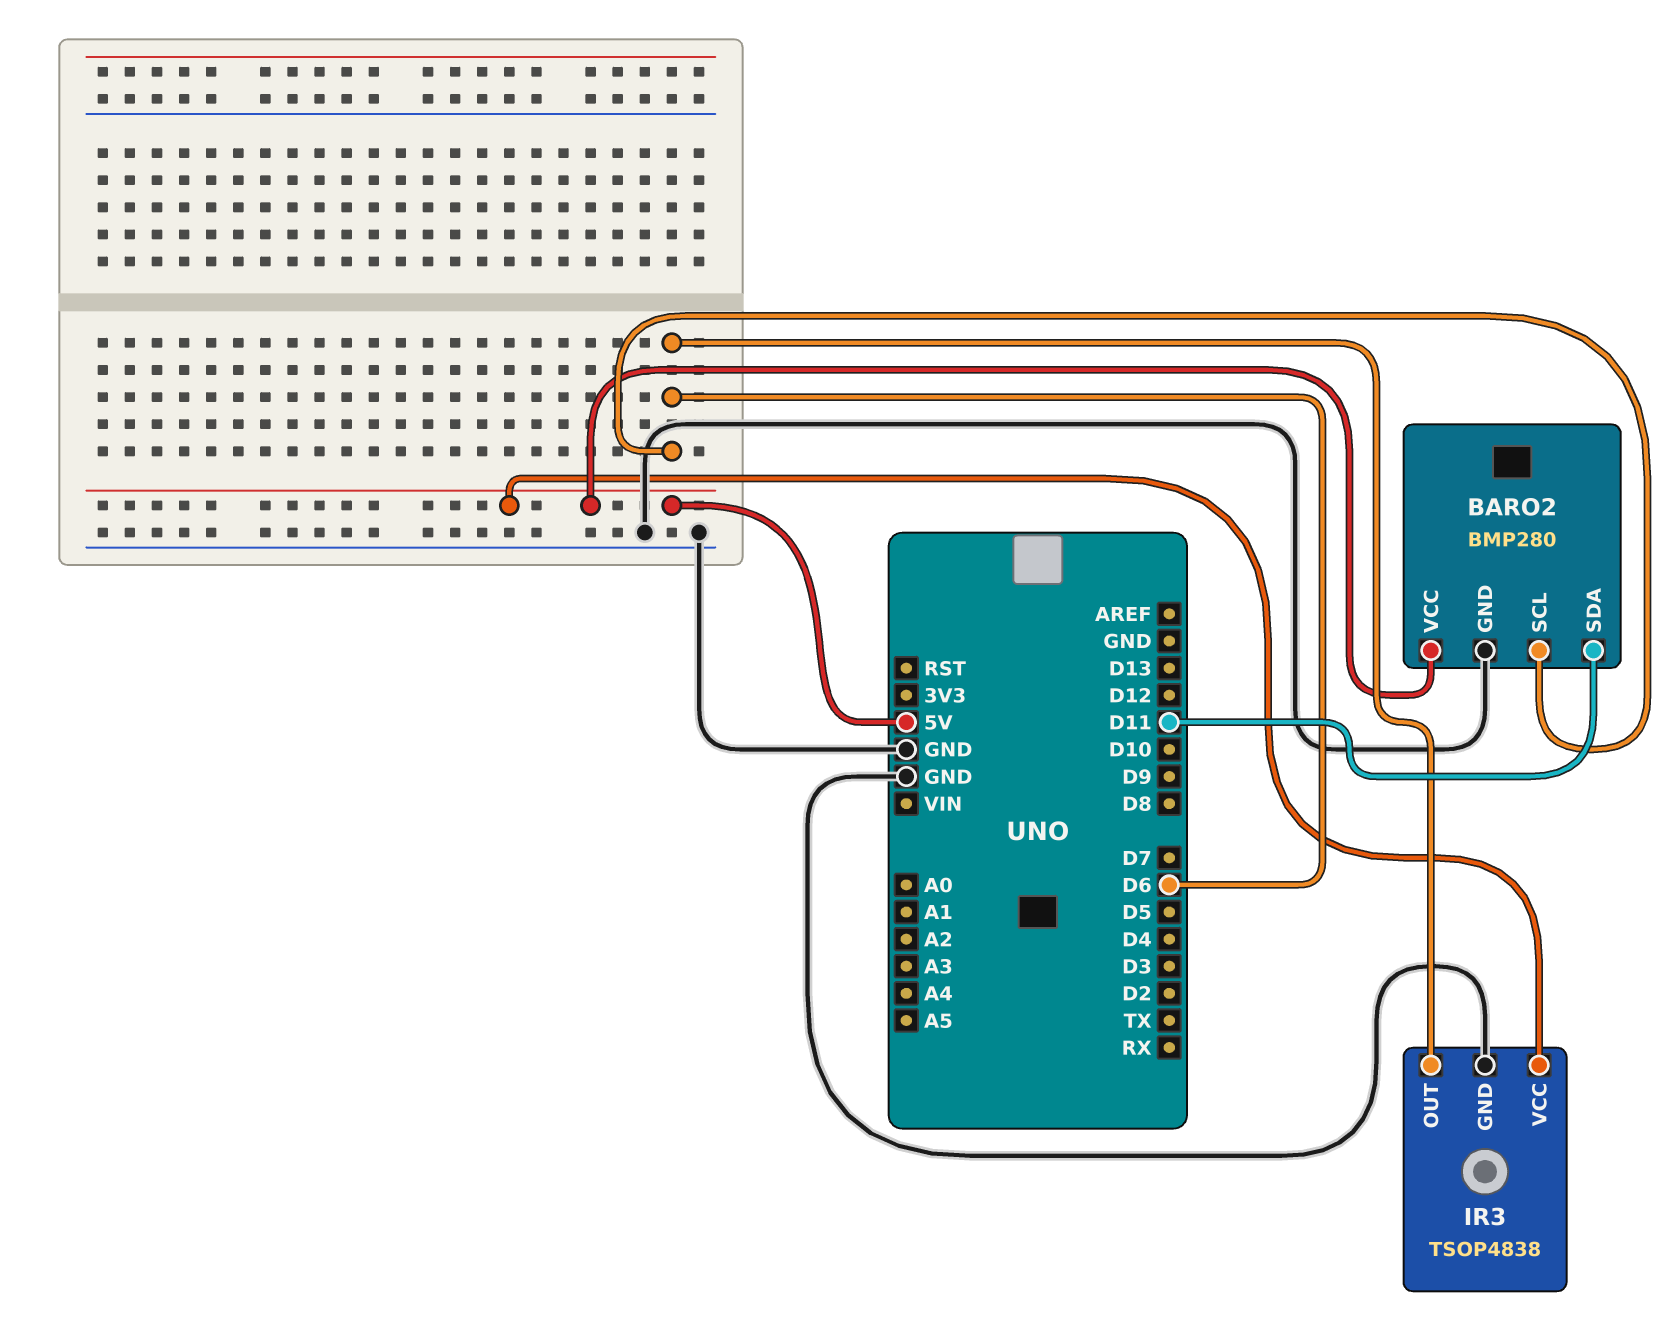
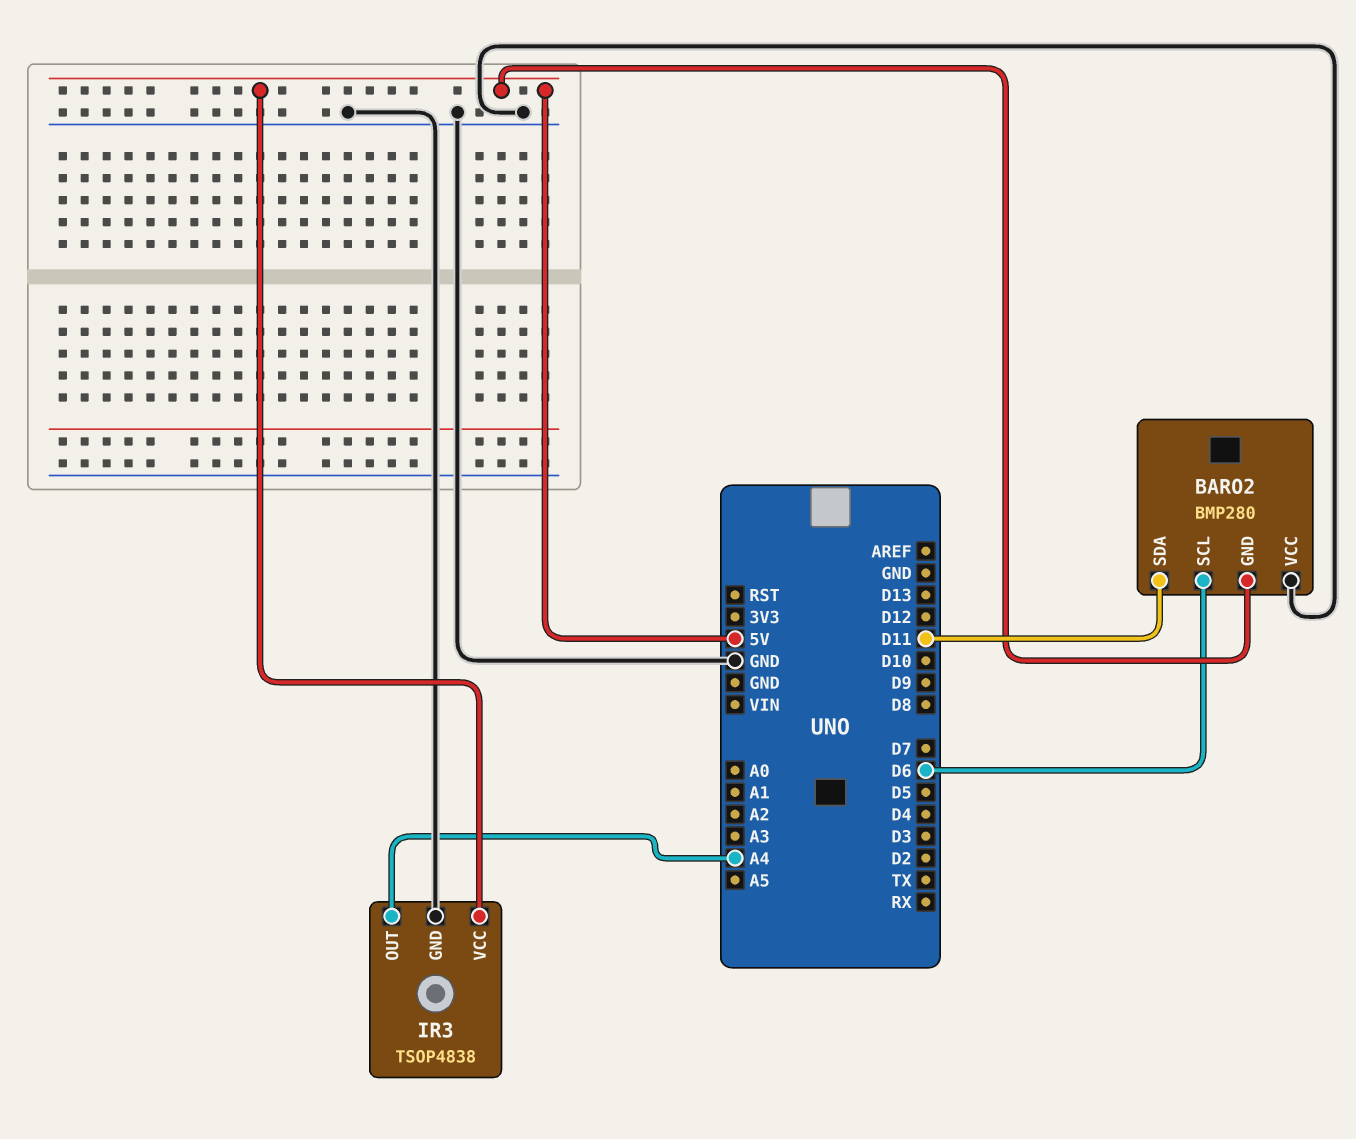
BARO2 pin GND: GND -> 5V
BARO2 pin VCC: 5V -> GND
IR3 pin OUT: D6 -> A4

